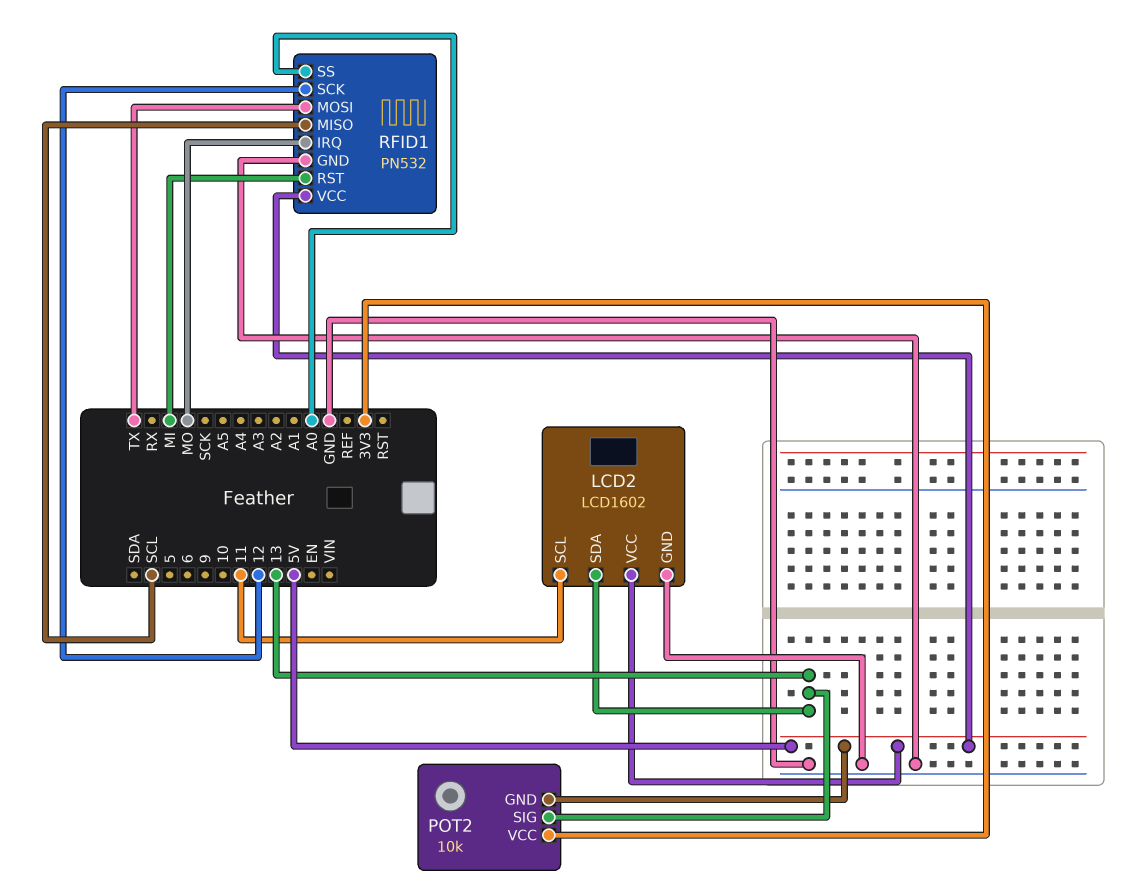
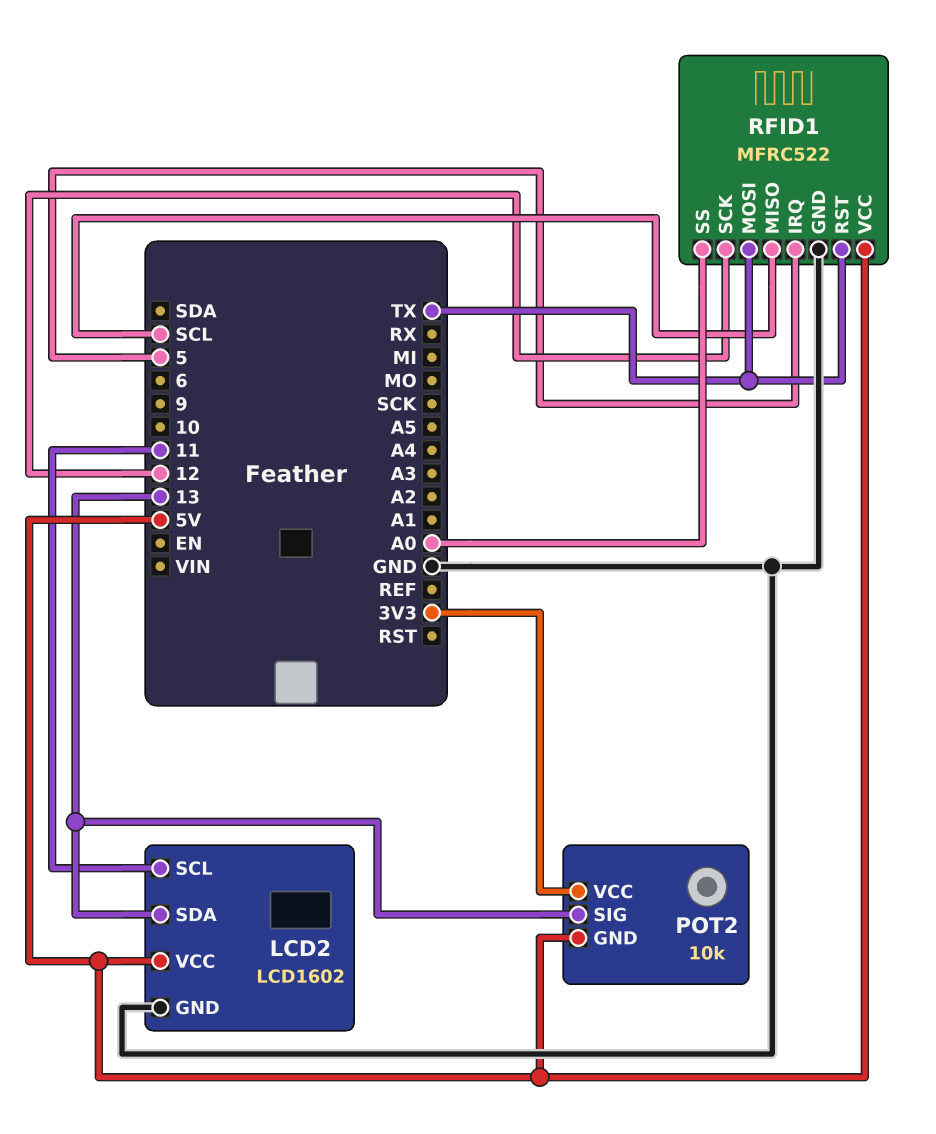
RFID1: PN532 -> MFRC522
RFID1 pin IRQ: MO -> 5
RFID1 pin RST: MI -> TX

